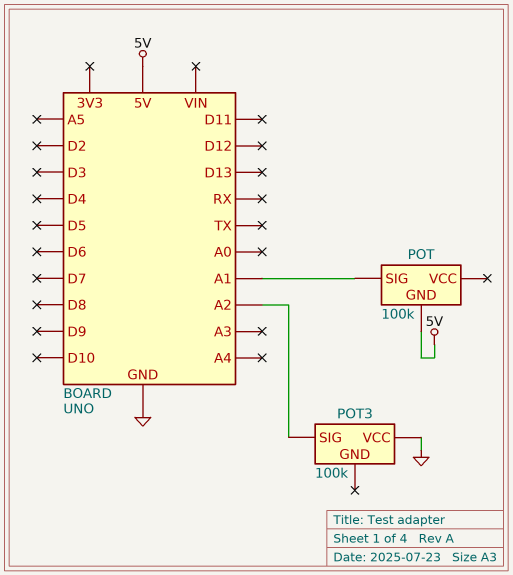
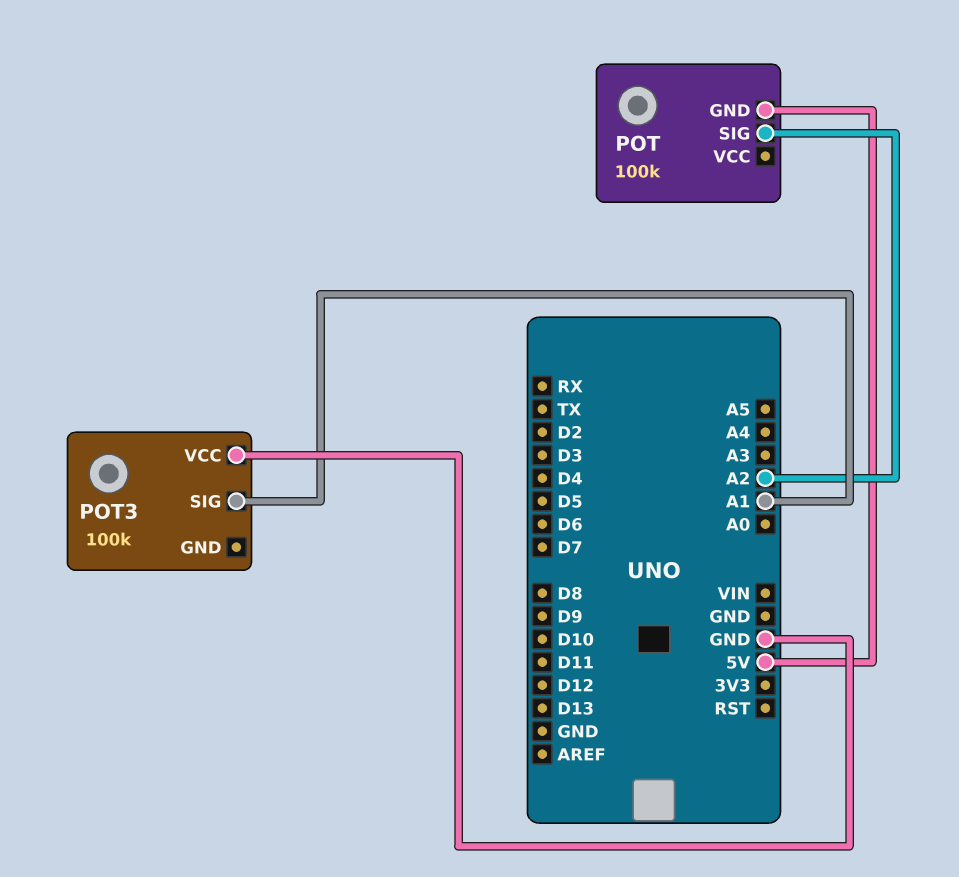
POT pin SIG: A1 -> A2
POT3 pin SIG: A2 -> A1

